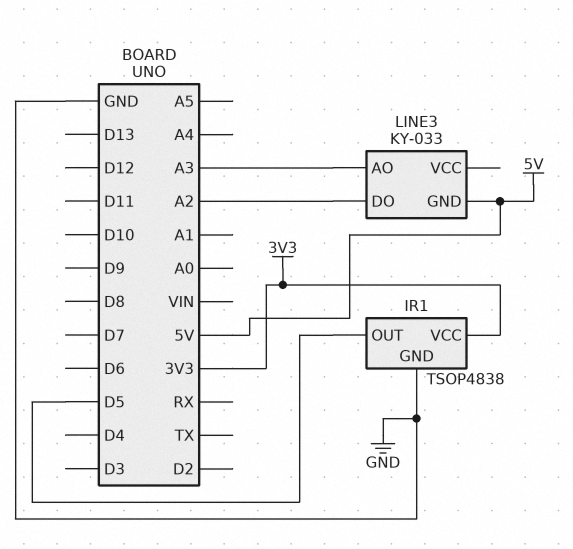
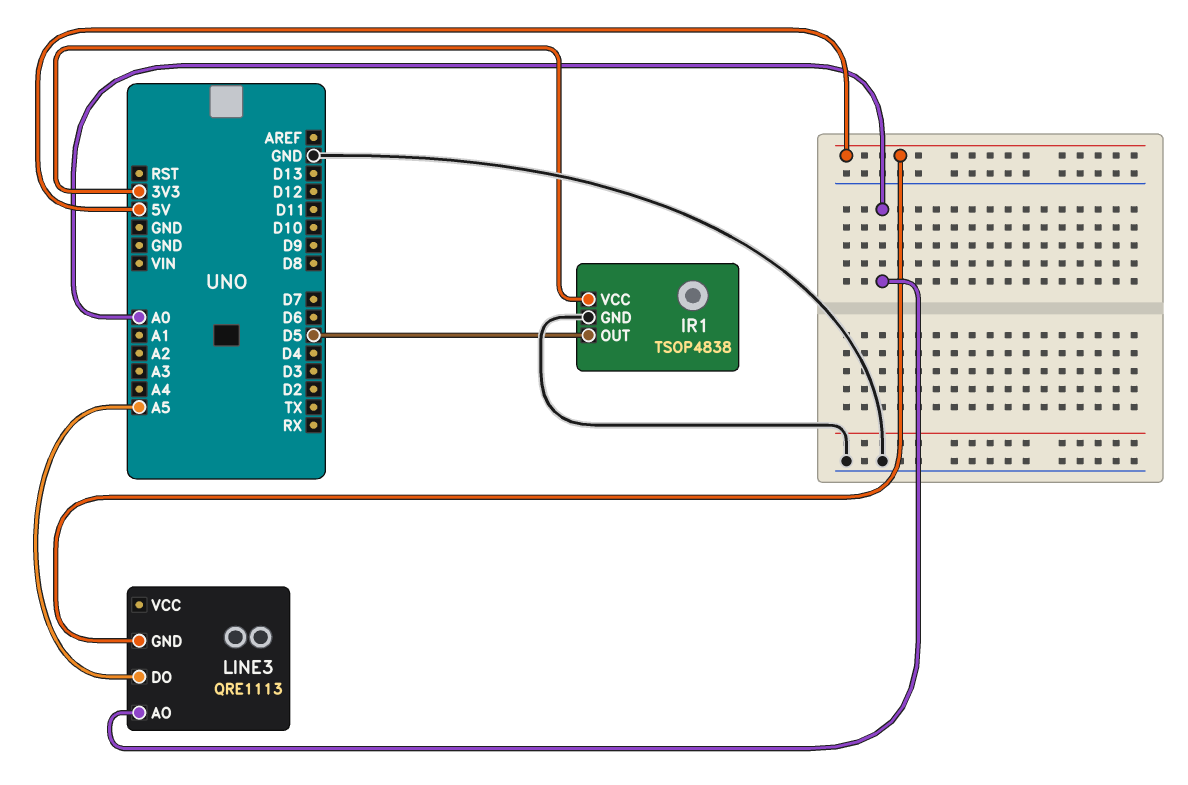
LINE3: KY-033 -> QRE1113
LINE3 pin AO: A3 -> A0
LINE3 pin DO: A2 -> A5

